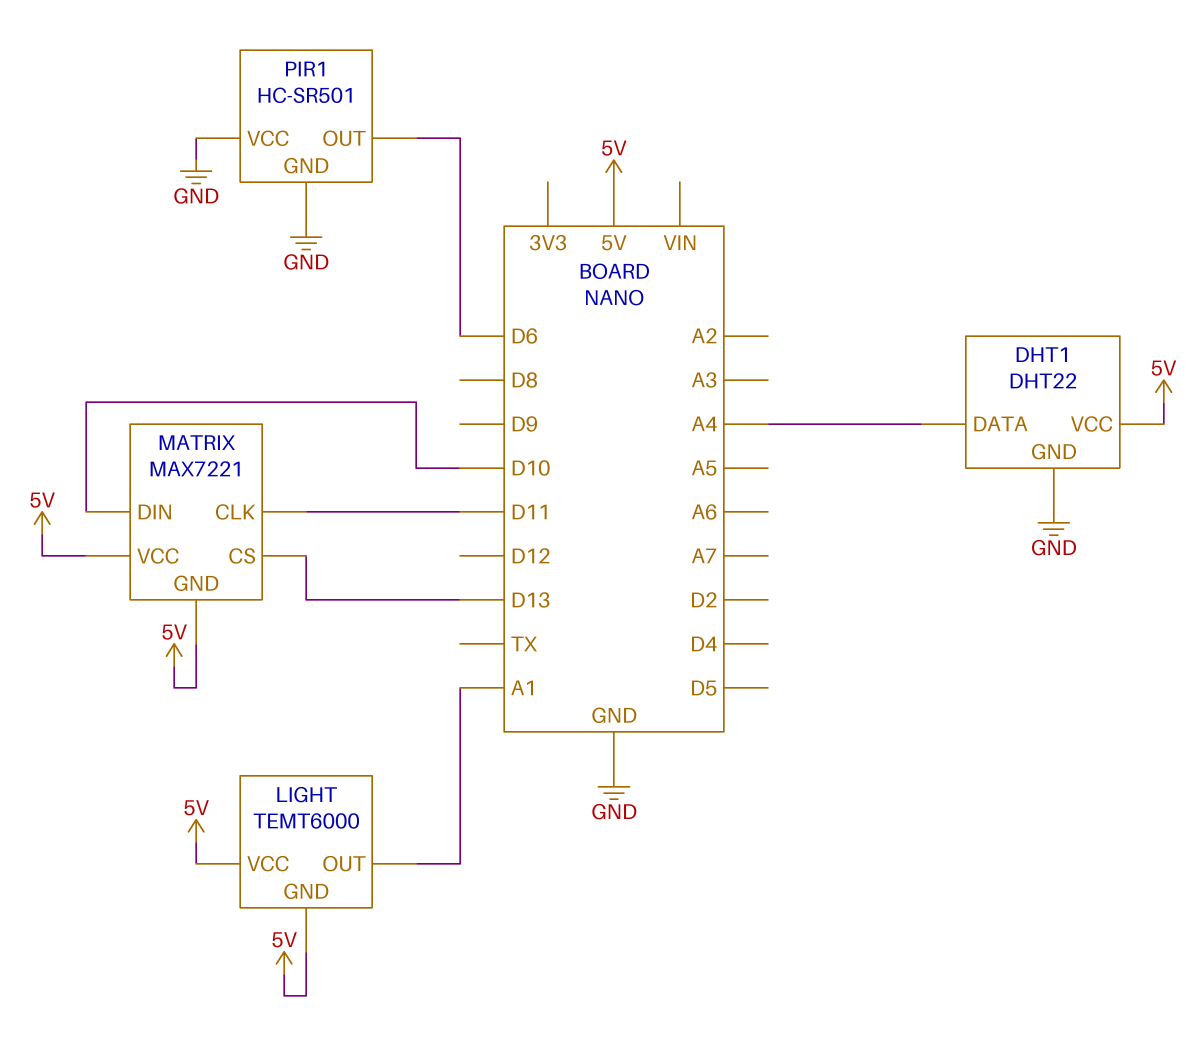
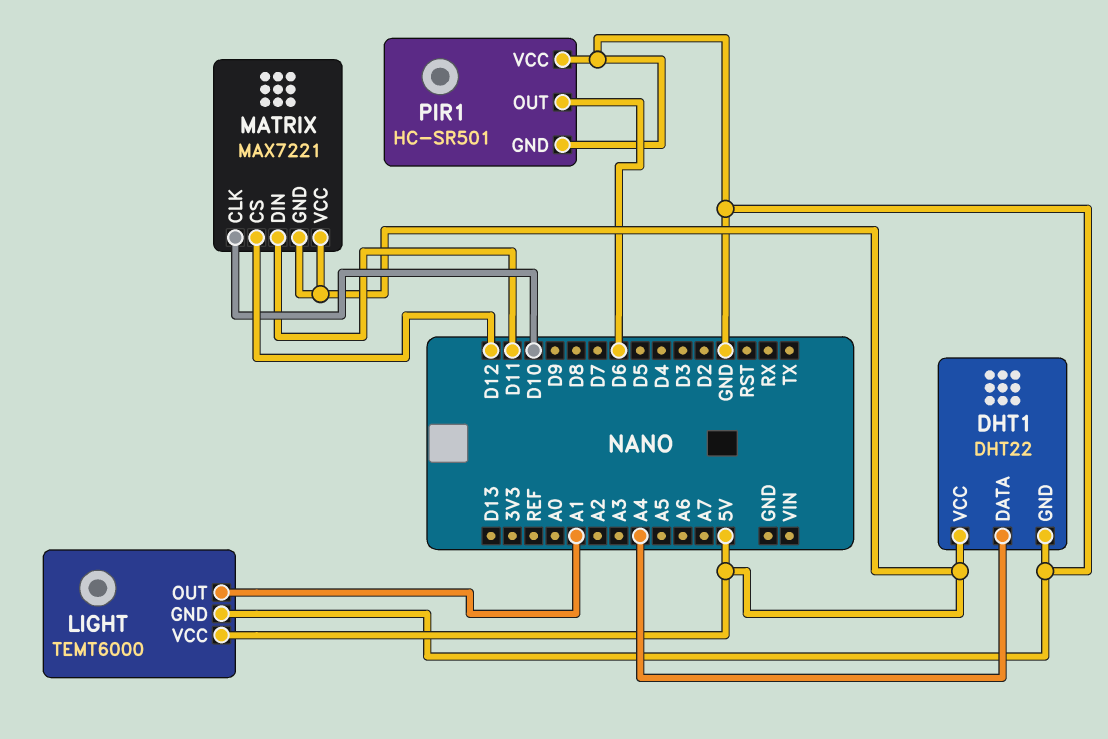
LIGHT pin GND: 5V -> GND
MATRIX pin CLK: D11 -> D10
MATRIX pin CS: D13 -> D12
MATRIX pin DIN: D10 -> D11

